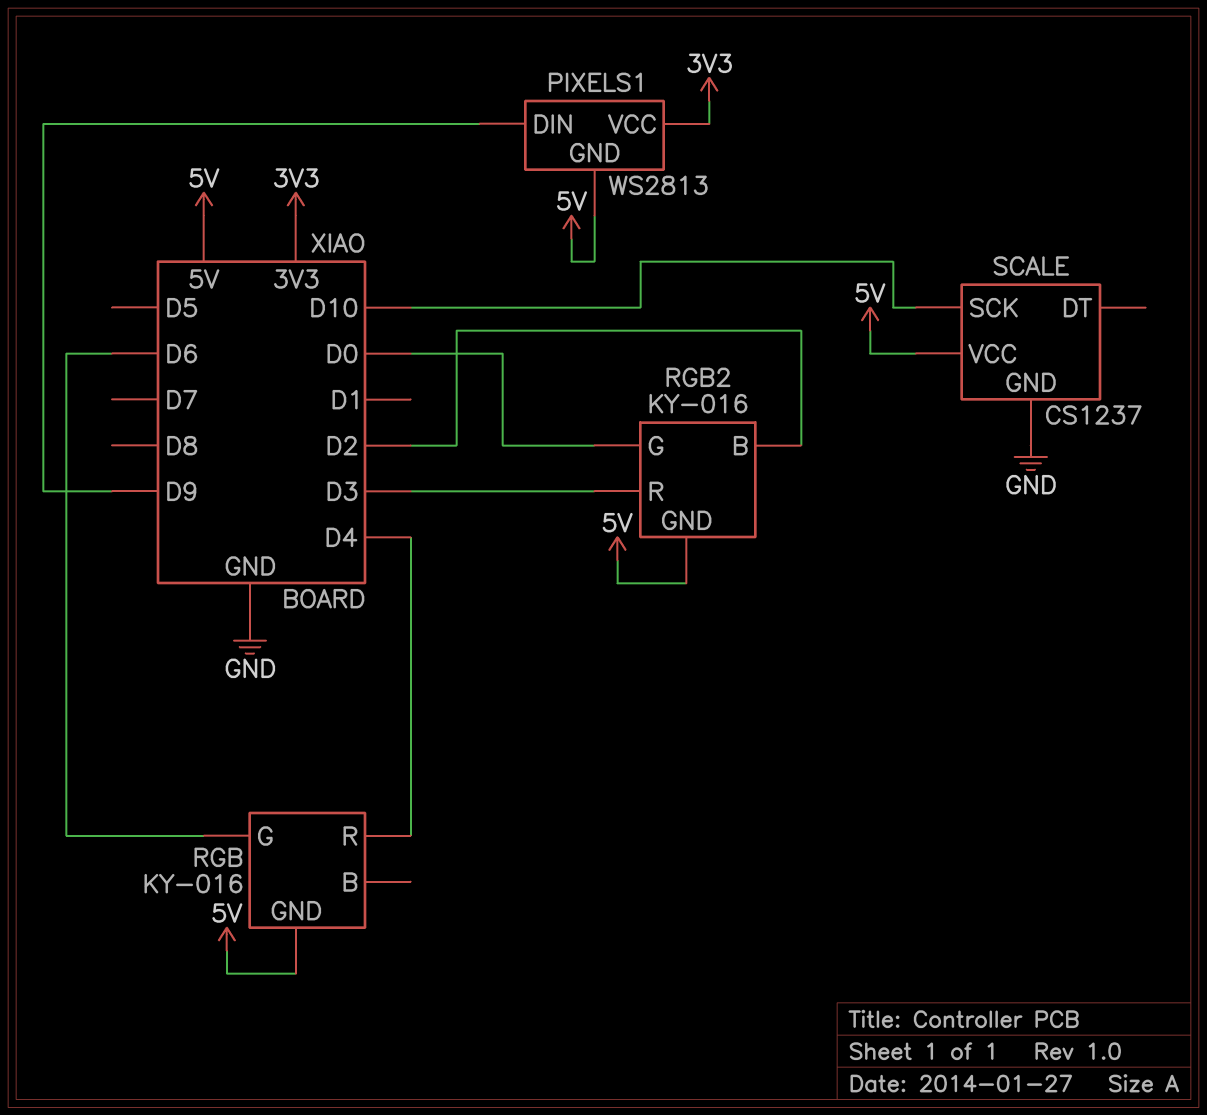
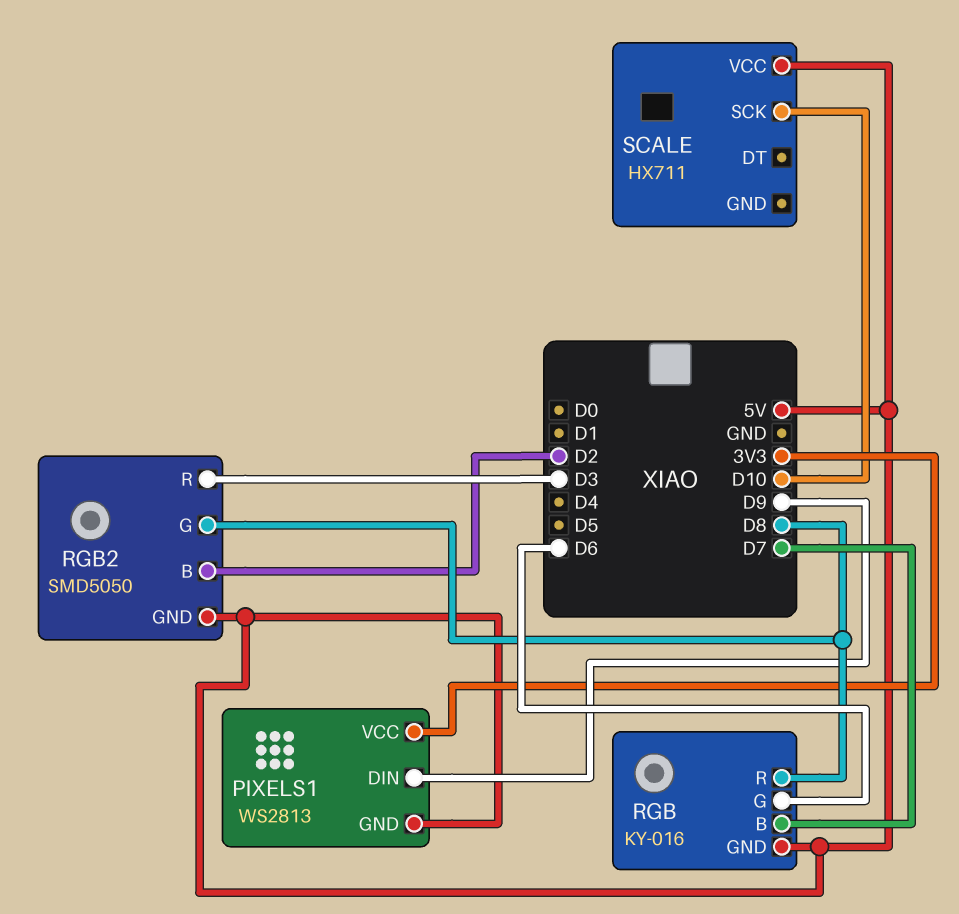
RGB pin B: none -> D7
RGB pin R: D4 -> D8
RGB2: KY-016 -> SMD5050
RGB2 pin G: D0 -> D8
SCALE: CS1237 -> HX711
SCALE pin GND: GND -> none

